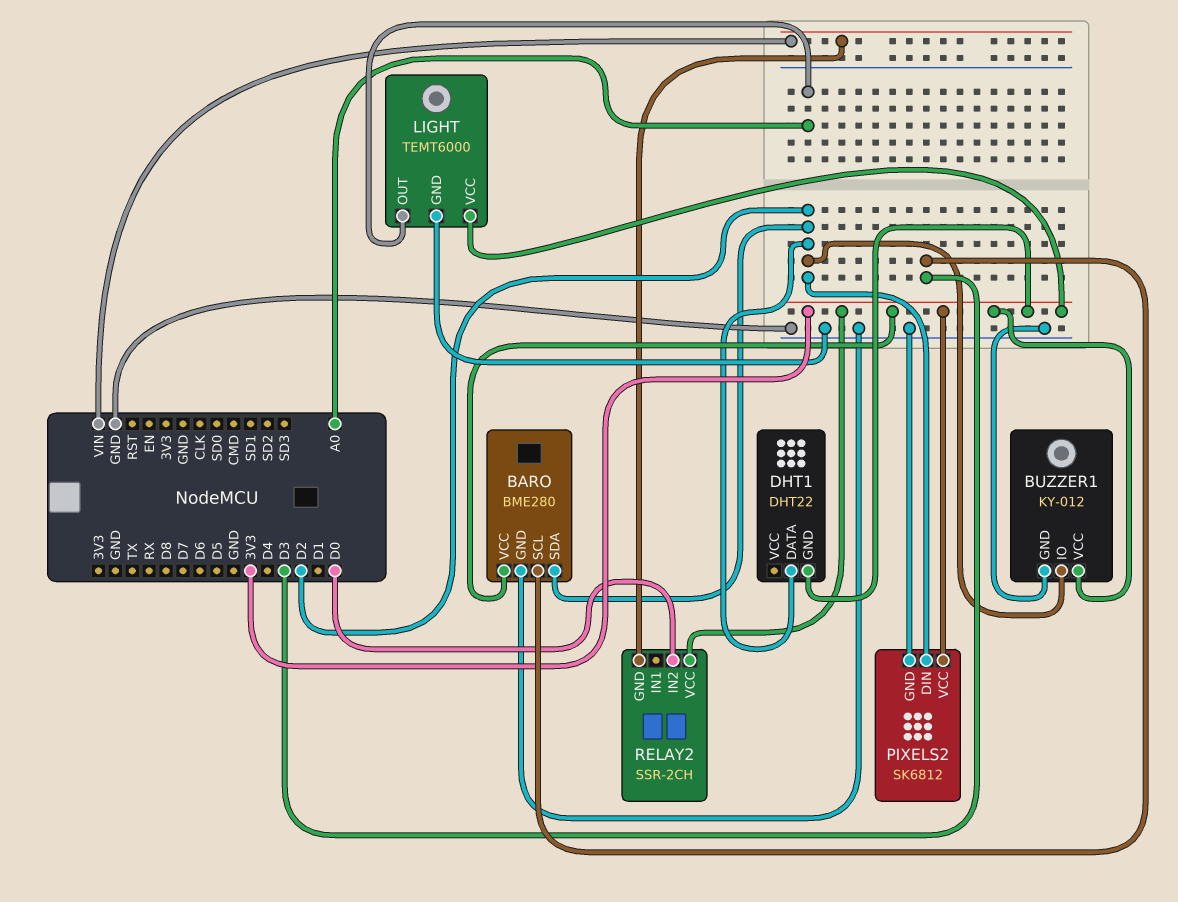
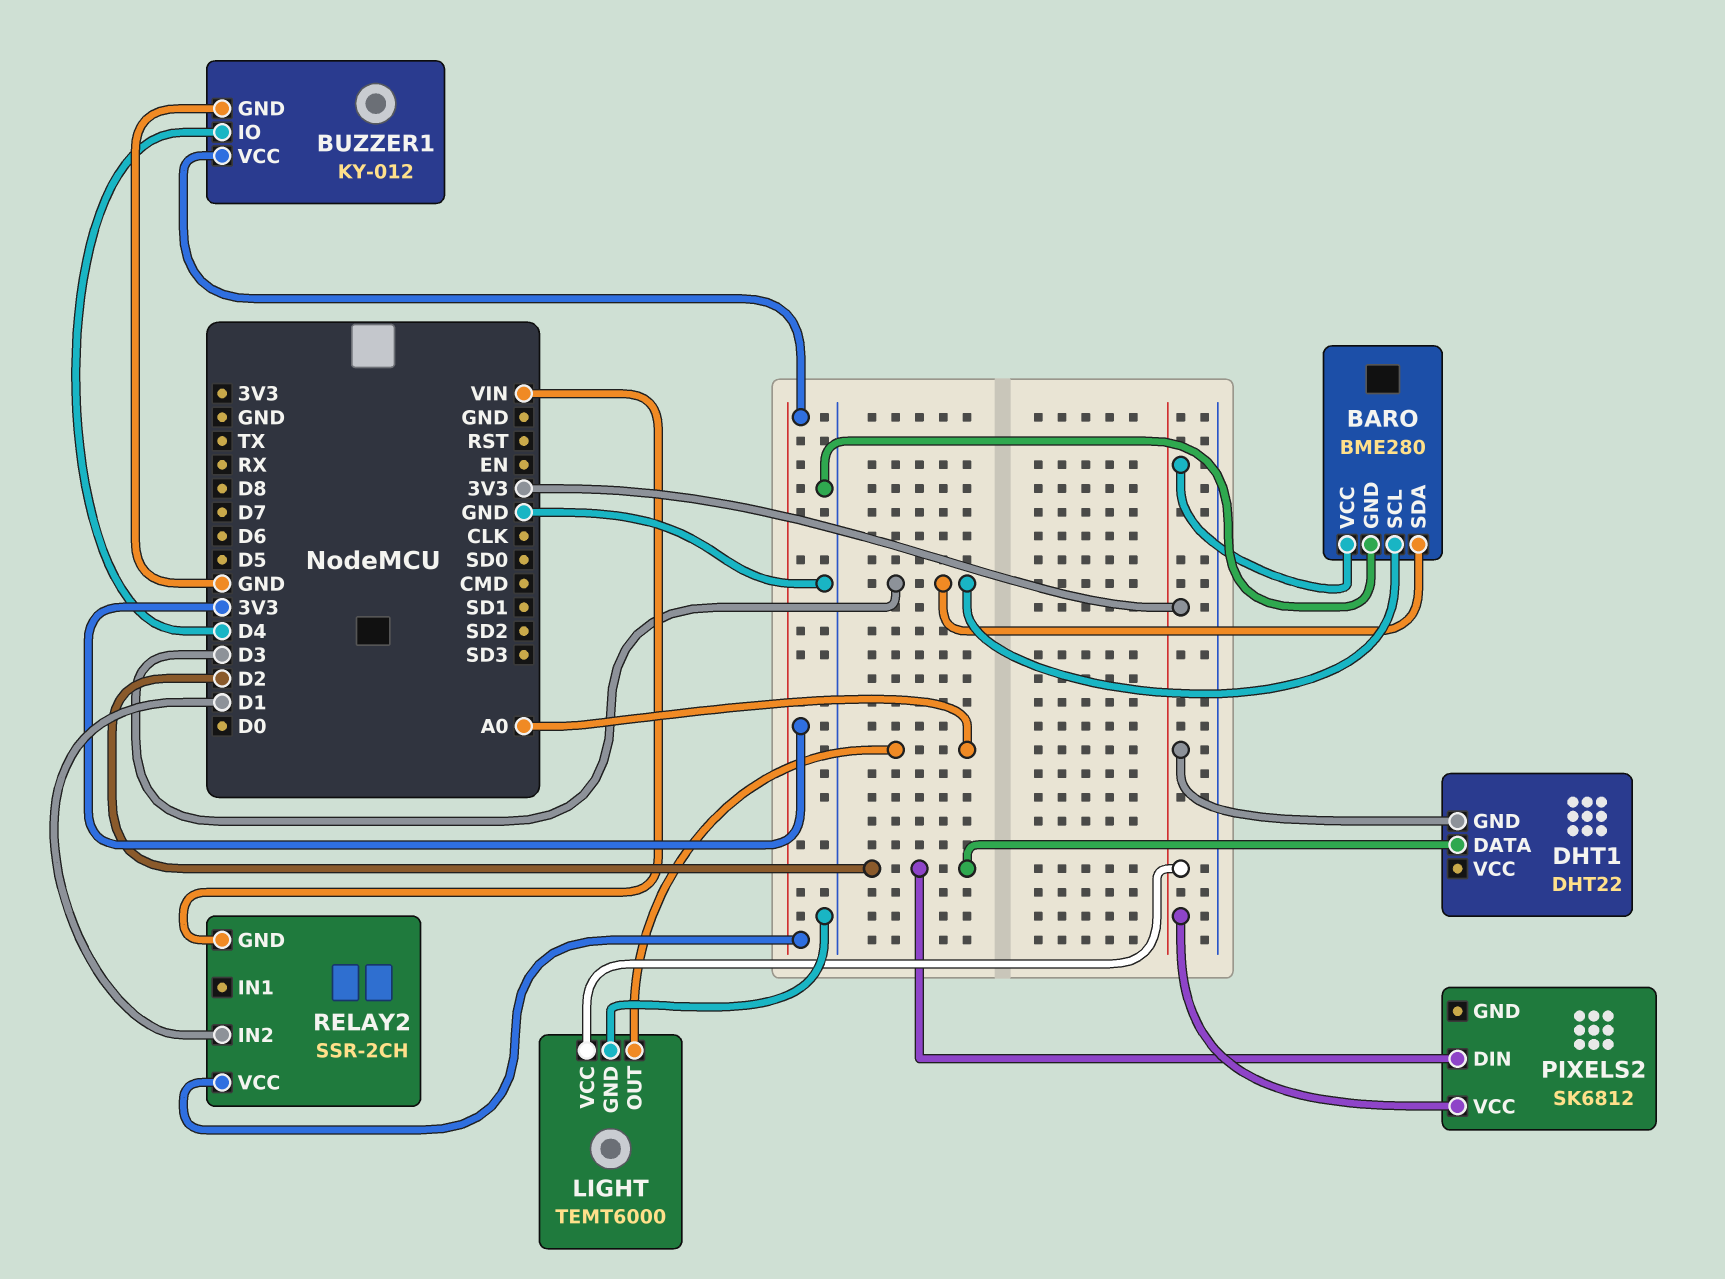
BARO pin SDA: D2 -> D3
BUZZER1 pin IO: D2 -> D4
PIXELS2 pin GND: GND -> none
RELAY2 pin IN2: D0 -> D1

